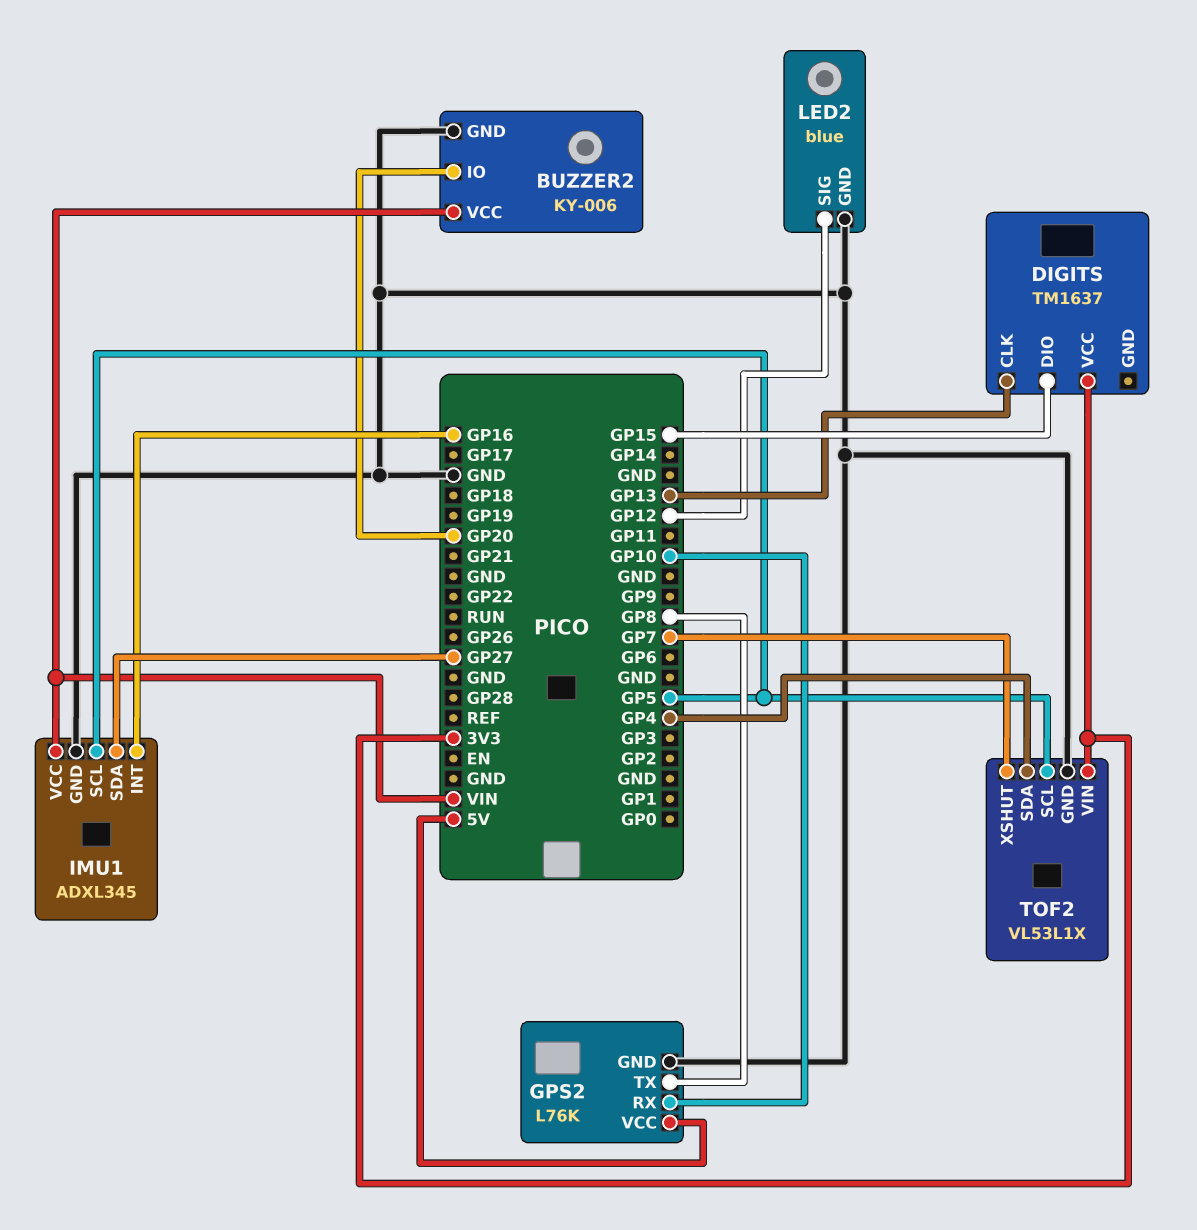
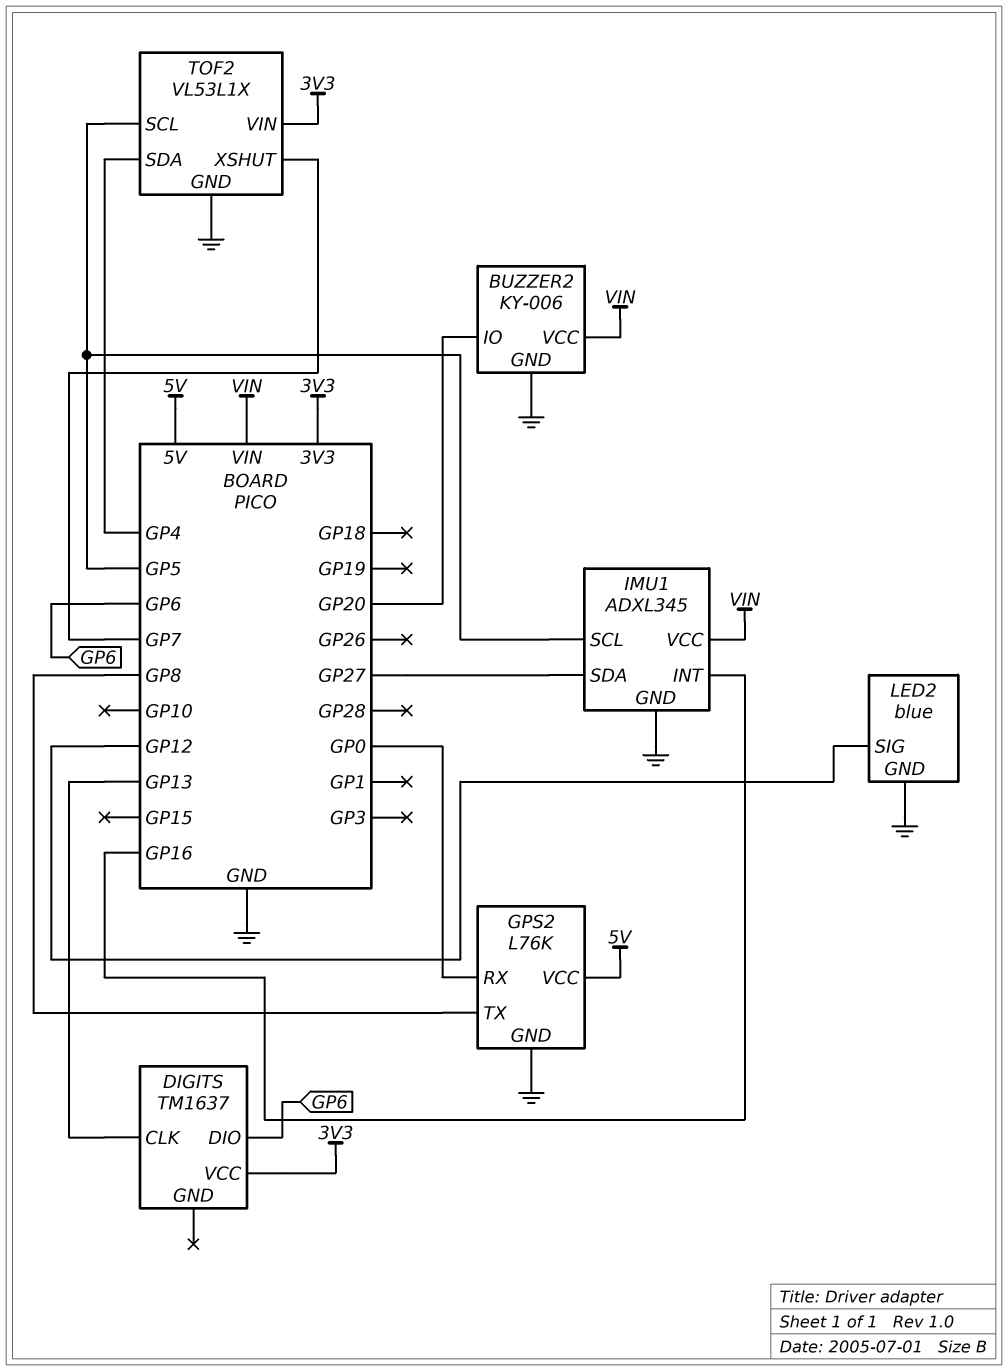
DIGITS pin DIO: GP15 -> GP6
GPS2 pin RX: GP10 -> GP0

